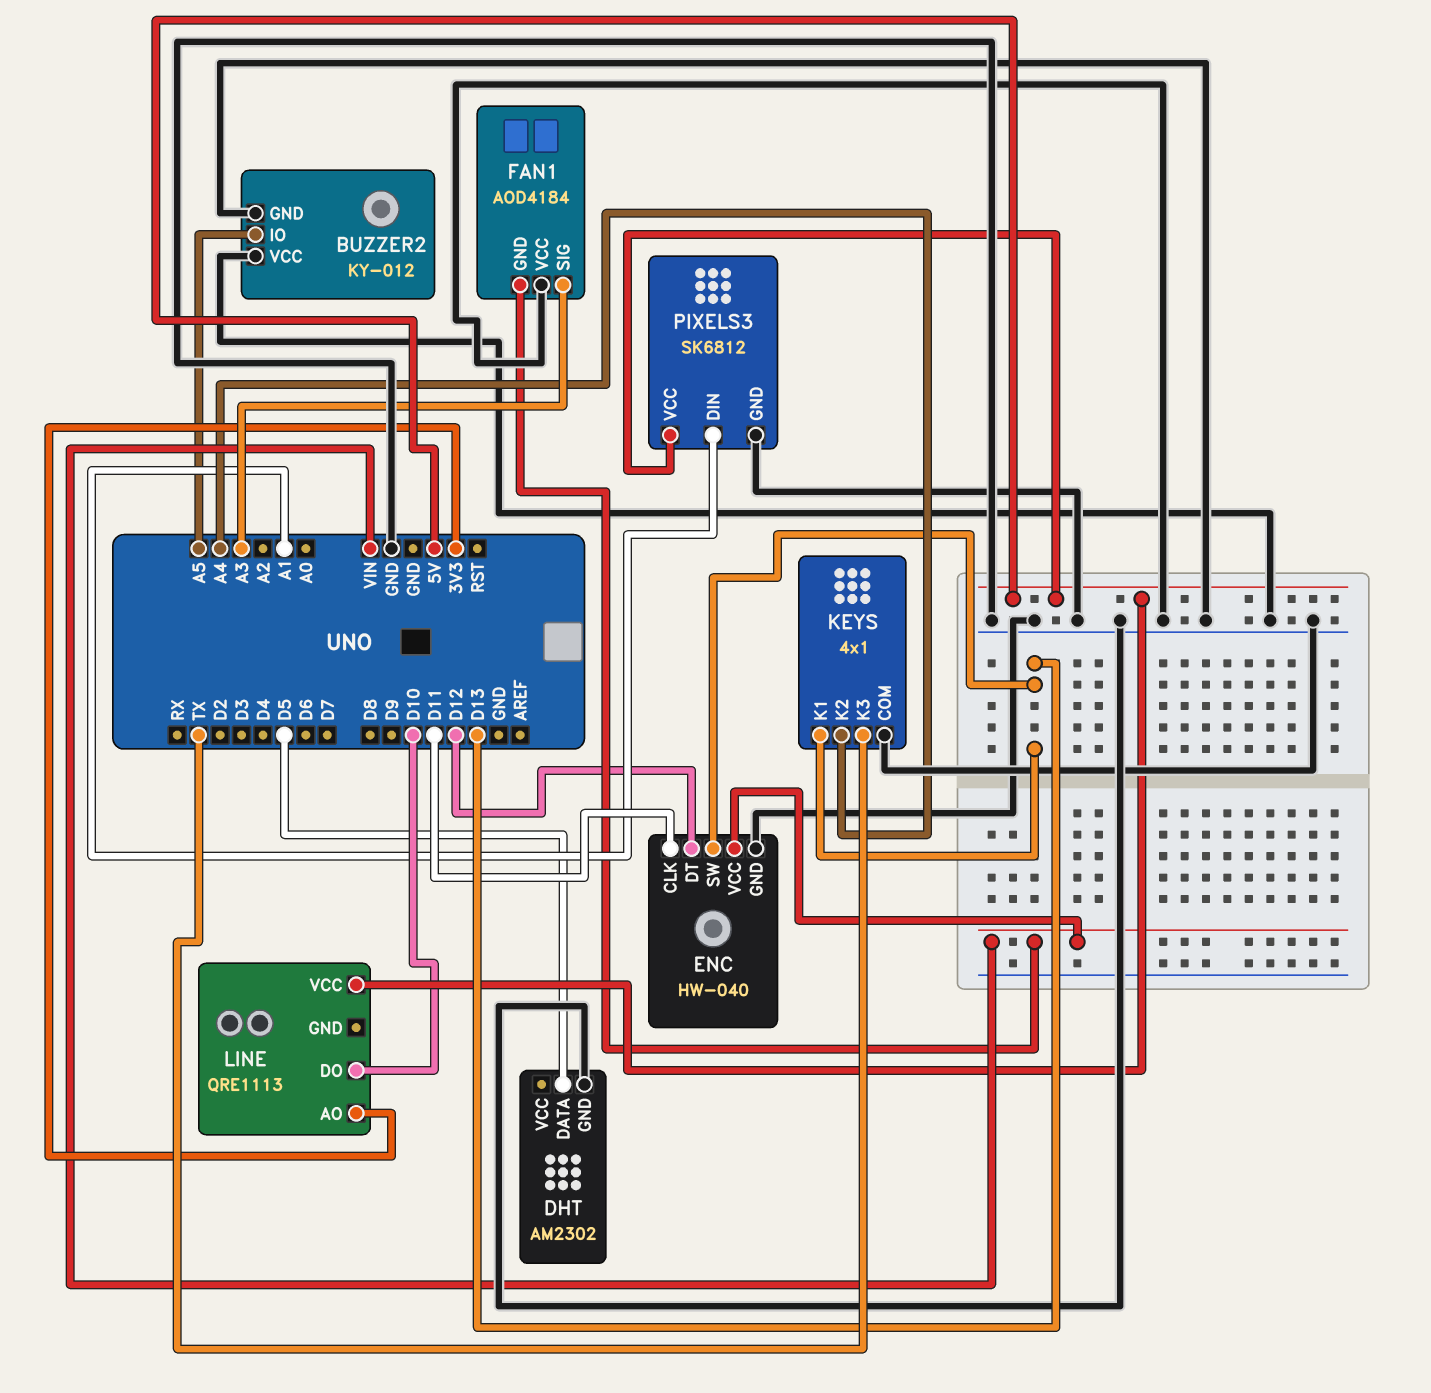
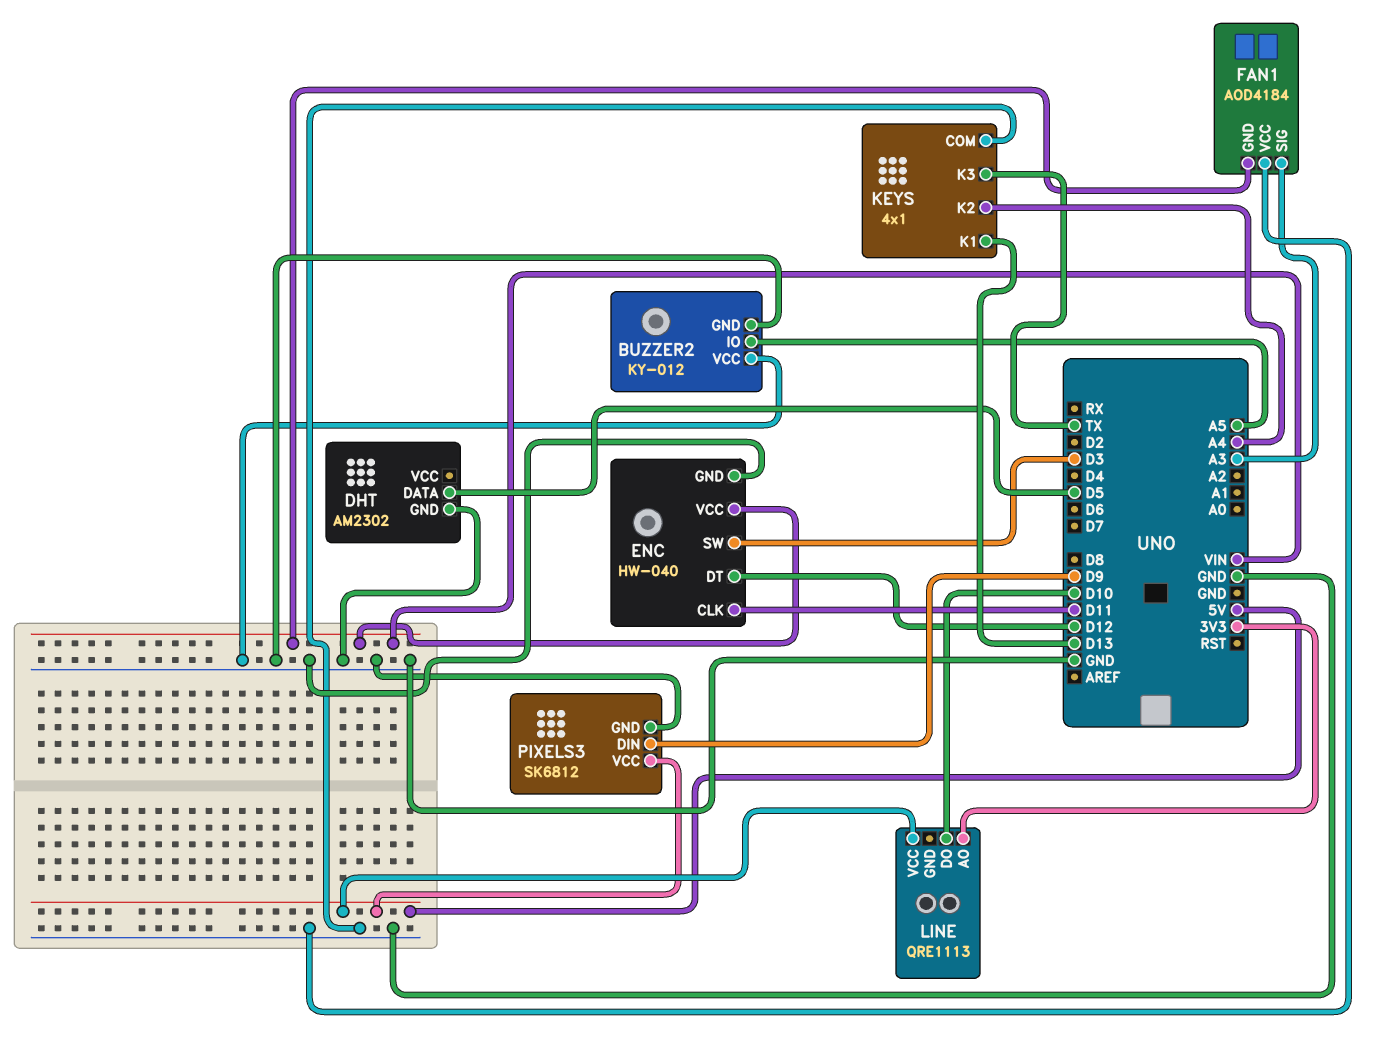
ENC pin SW: D13 -> D3
PIXELS3 pin DIN: A1 -> D9

